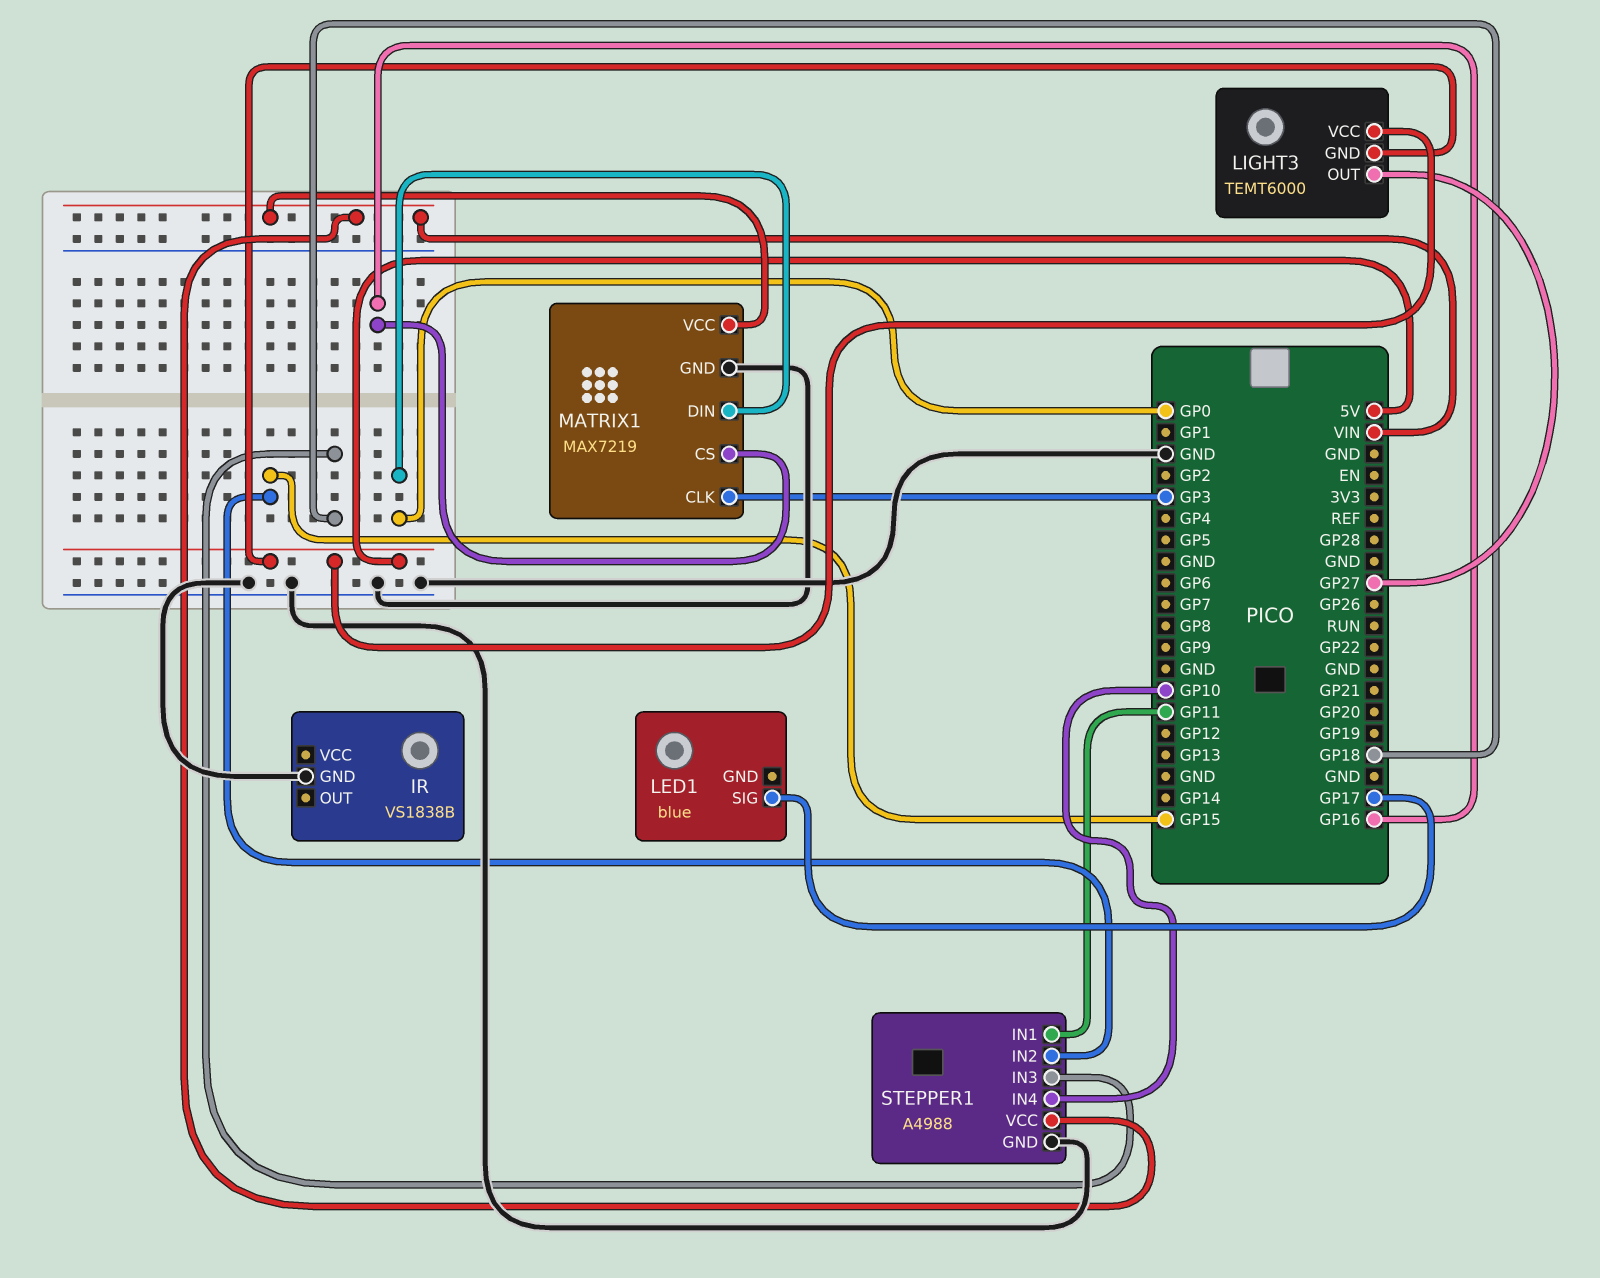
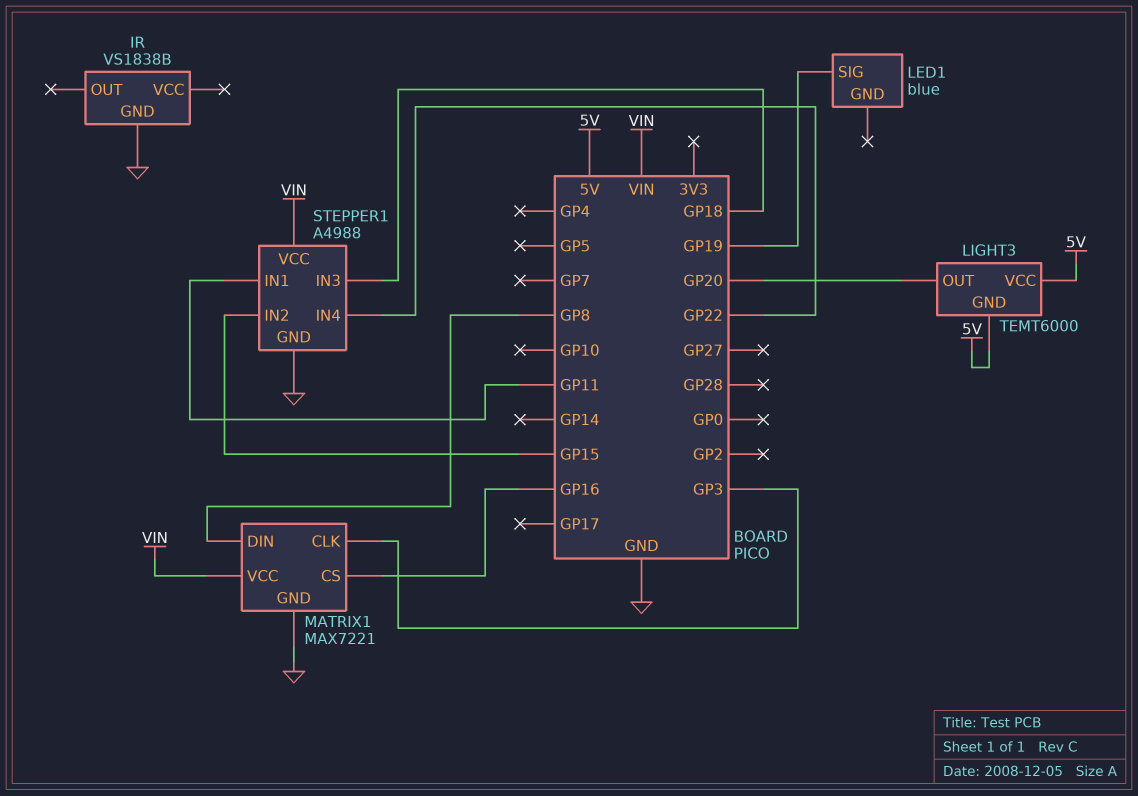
LED1 pin SIG: GP17 -> GP19
LIGHT3 pin OUT: GP27 -> GP20
MATRIX1: MAX7219 -> MAX7221
MATRIX1 pin DIN: GP0 -> GP8
STEPPER1 pin IN4: GP10 -> GP22

